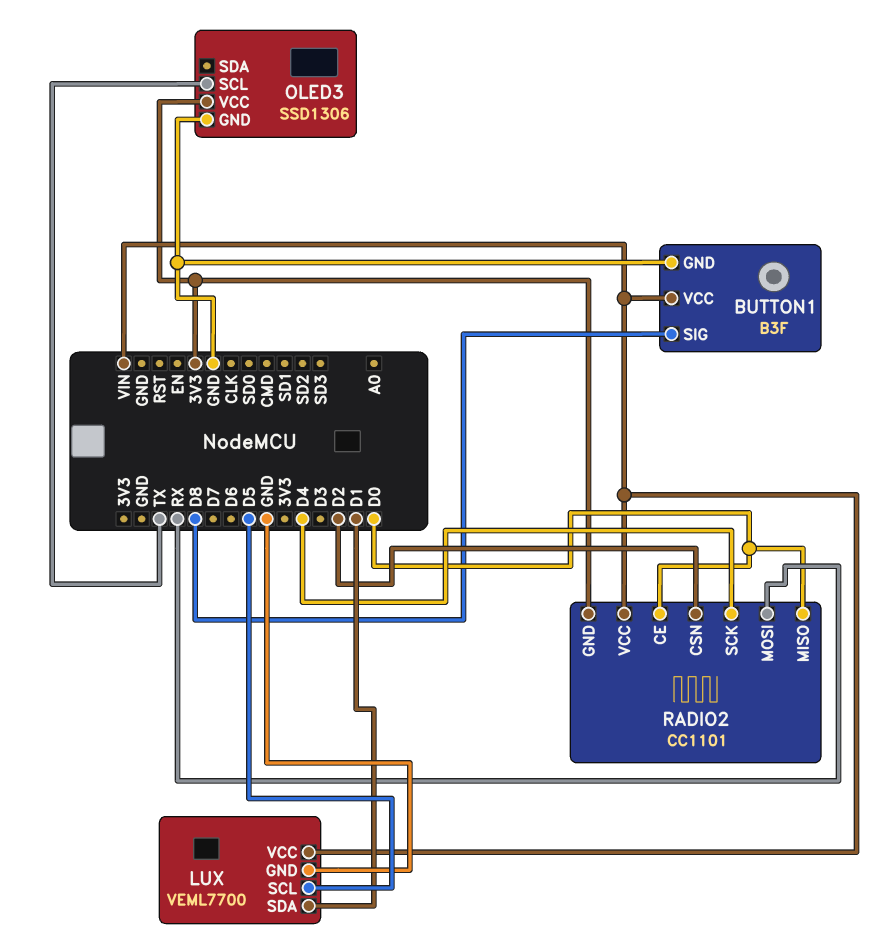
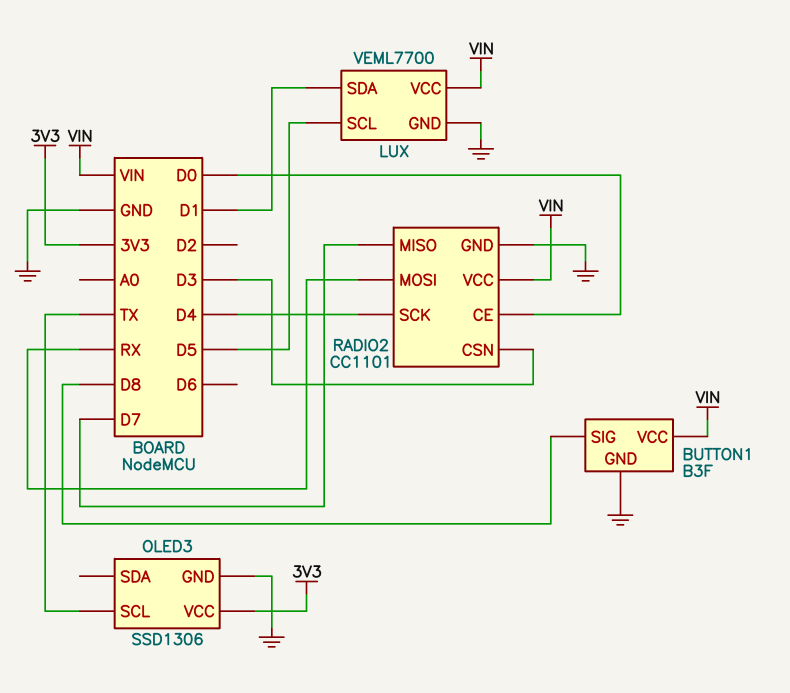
RADIO2 pin CSN: D2 -> D3
RADIO2 pin GND: 3V3 -> GND
RADIO2 pin MISO: D0 -> D7

